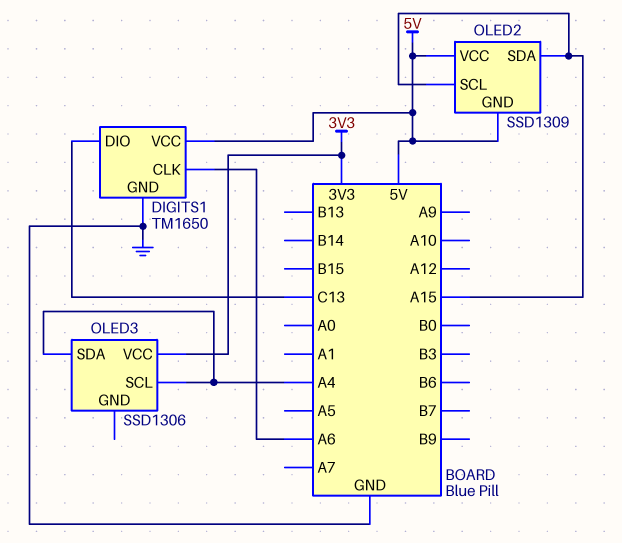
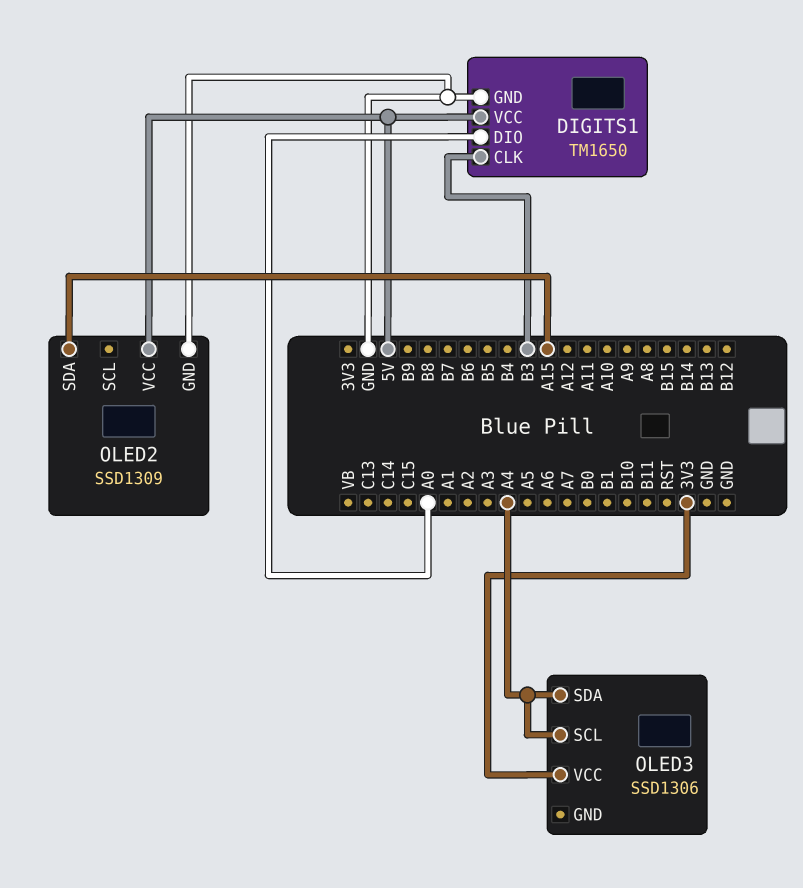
DIGITS1 pin CLK: A6 -> B3
DIGITS1 pin DIO: C13 -> A0
OLED2 pin GND: 5V -> GND
OLED2 pin SCL: A15 -> none

